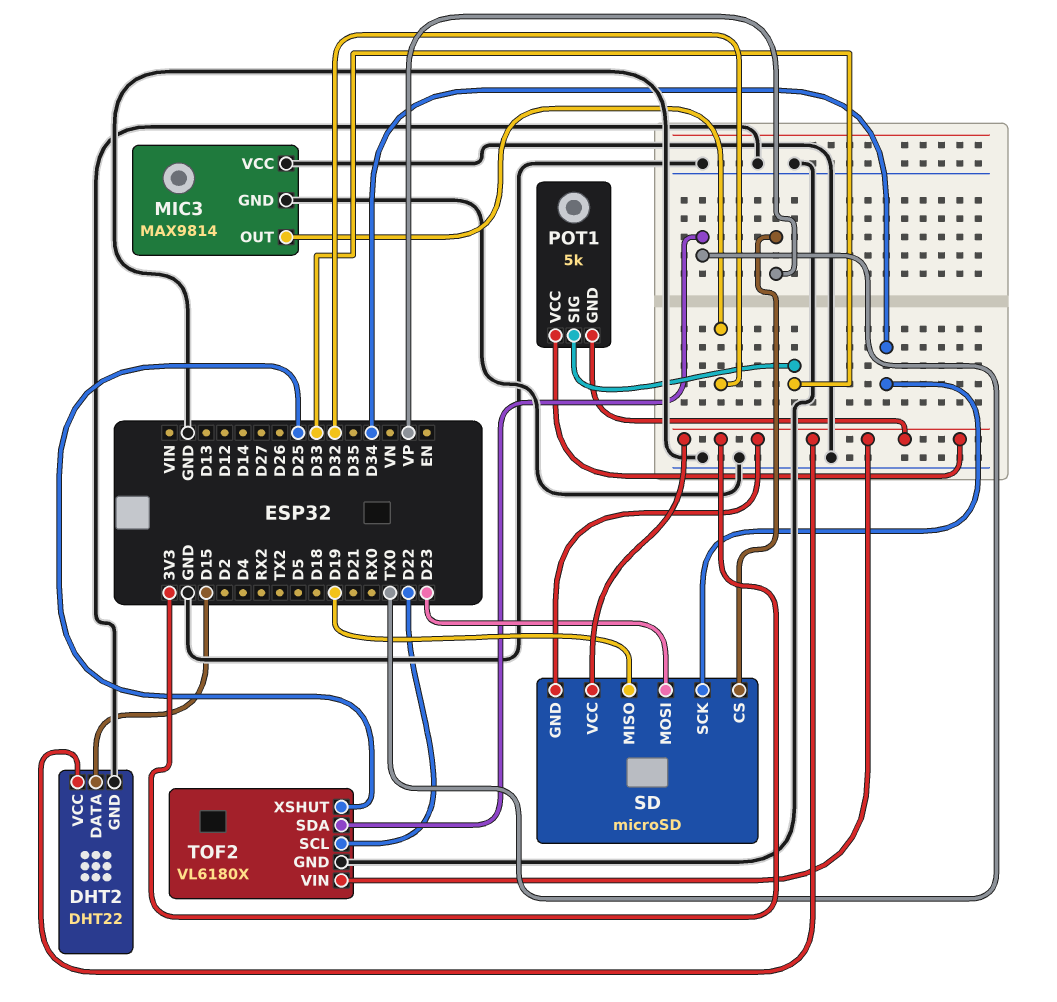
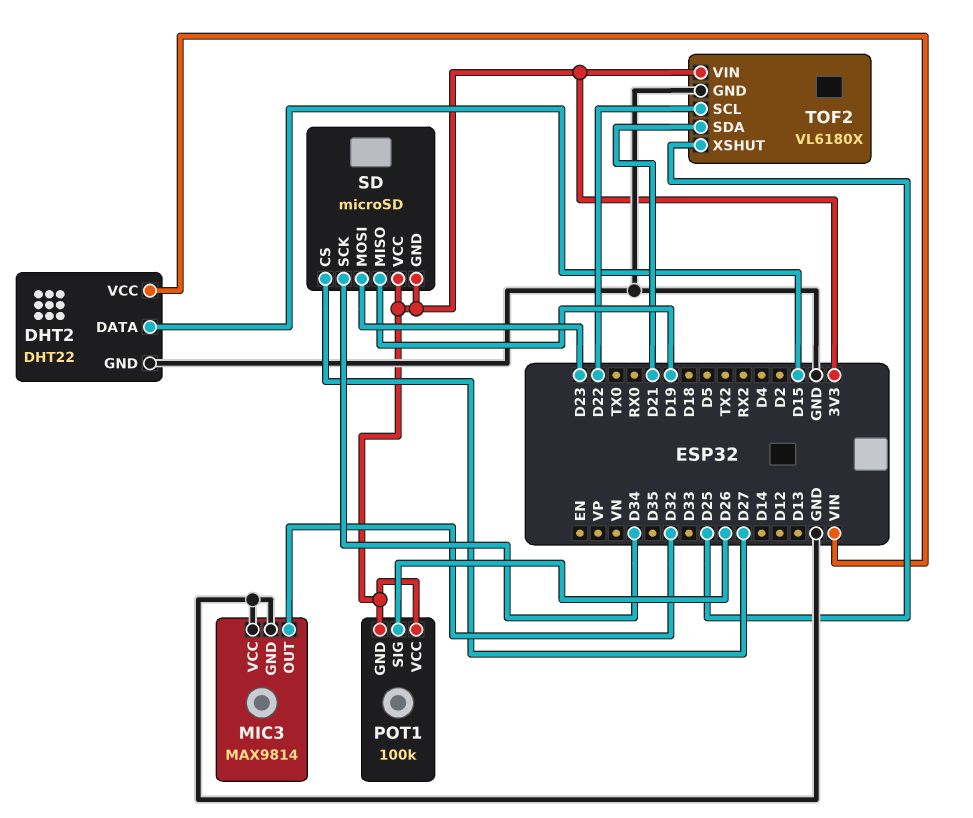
DHT2 pin VCC: 3V3 -> VIN
POT1: 5k -> 100k
POT1 pin SIG: D33 -> D26
SD pin CS: VP -> D27
TOF2 pin SDA: TX0 -> D21

